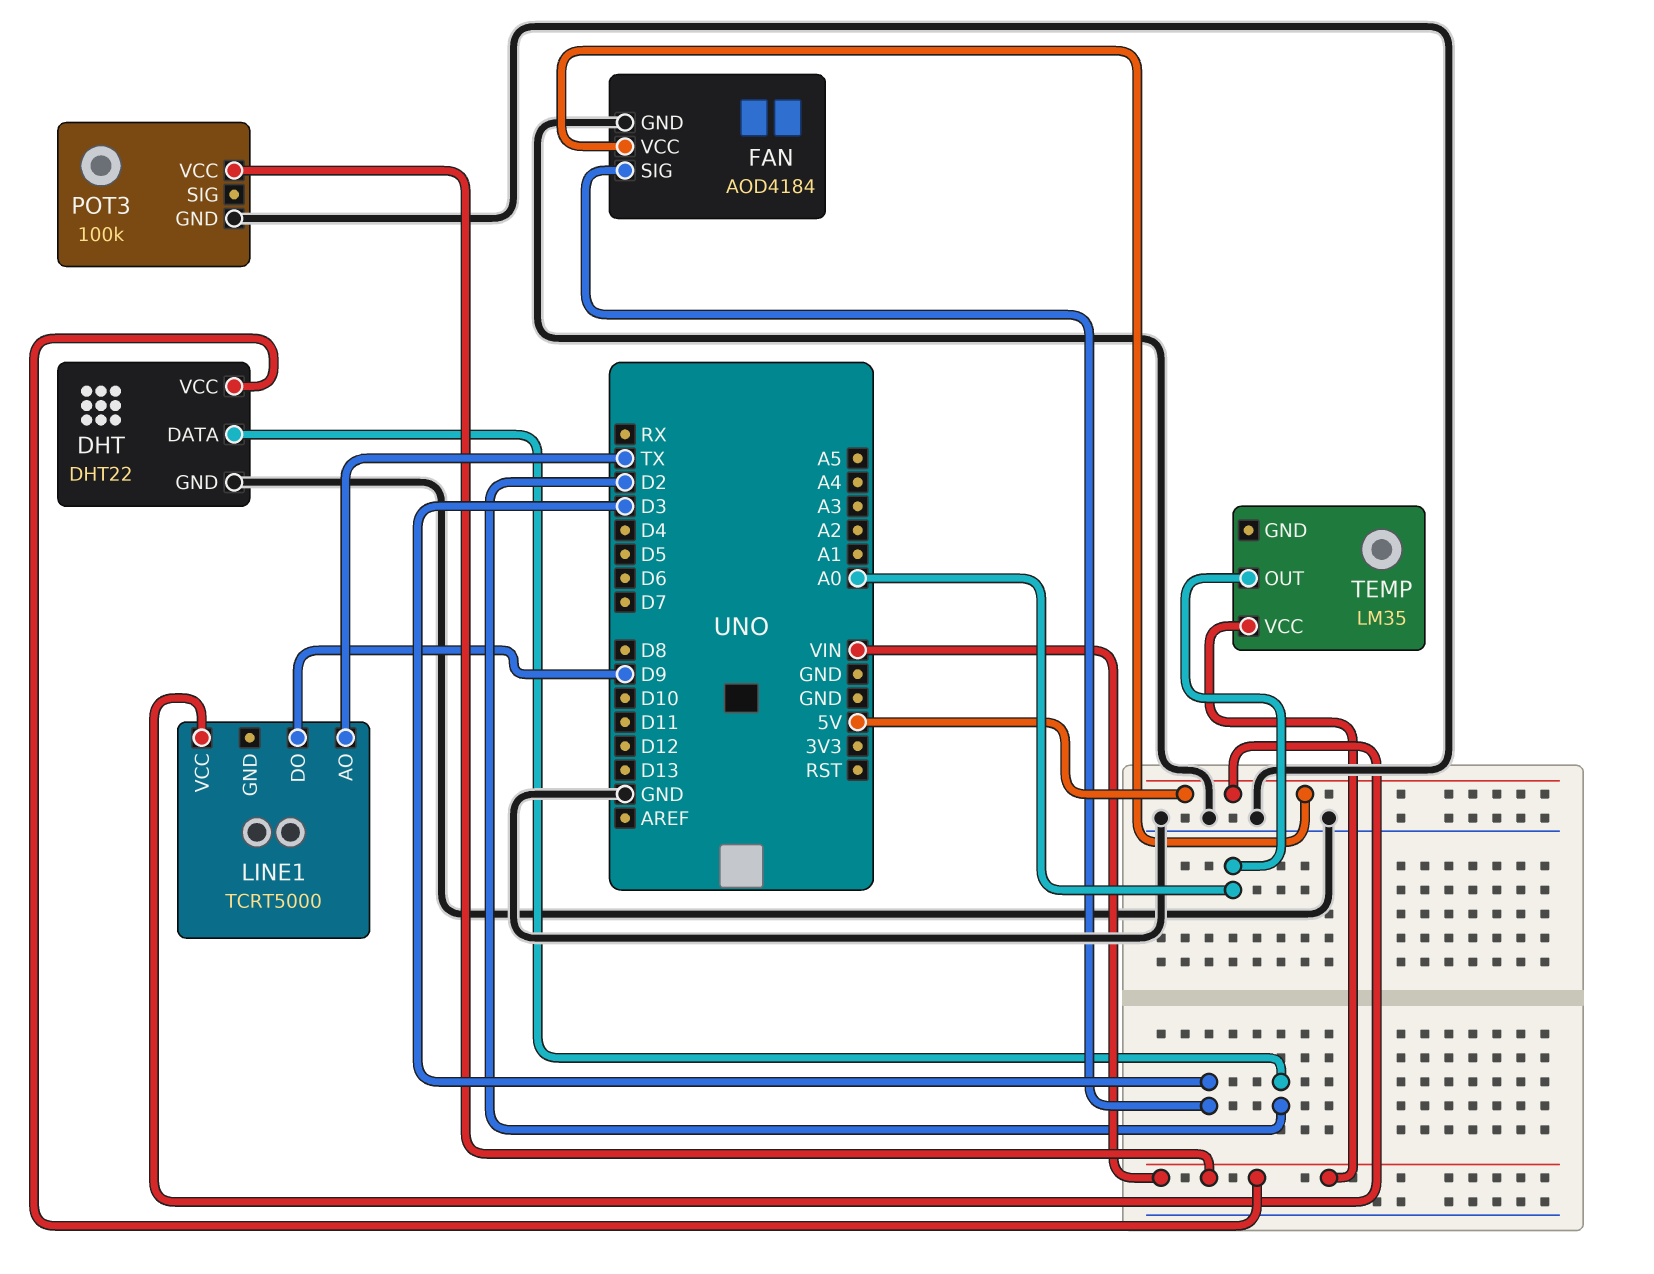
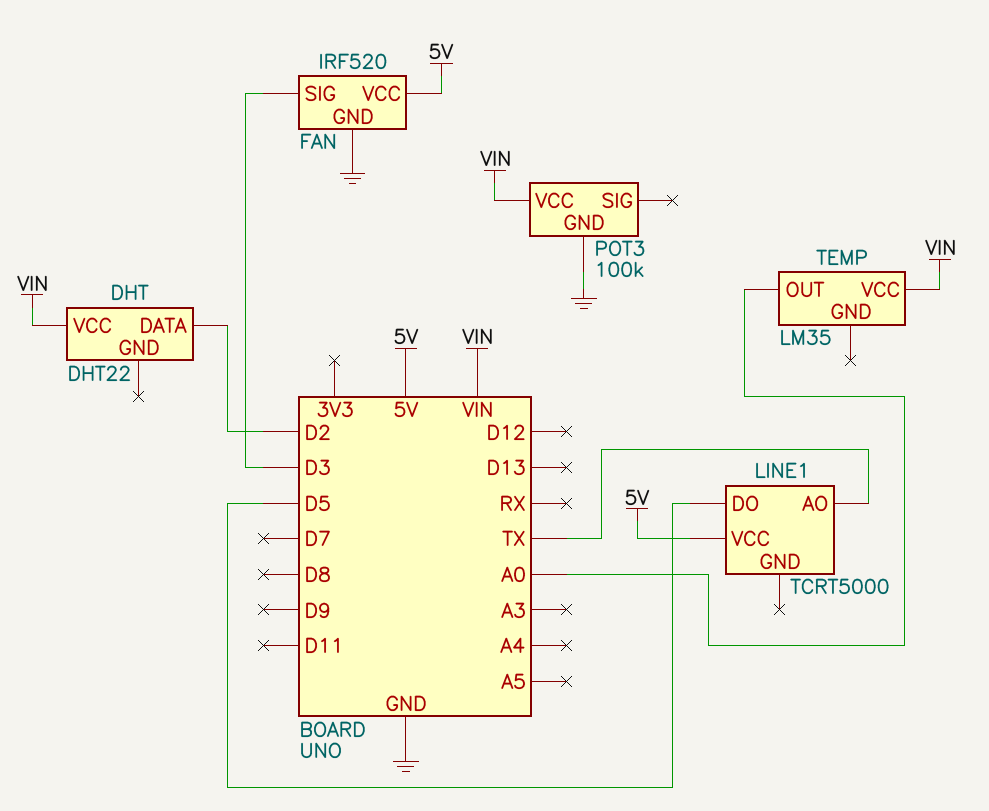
DHT pin GND: GND -> none
FAN: AOD4184 -> IRF520
LINE1 pin DO: D9 -> D5

